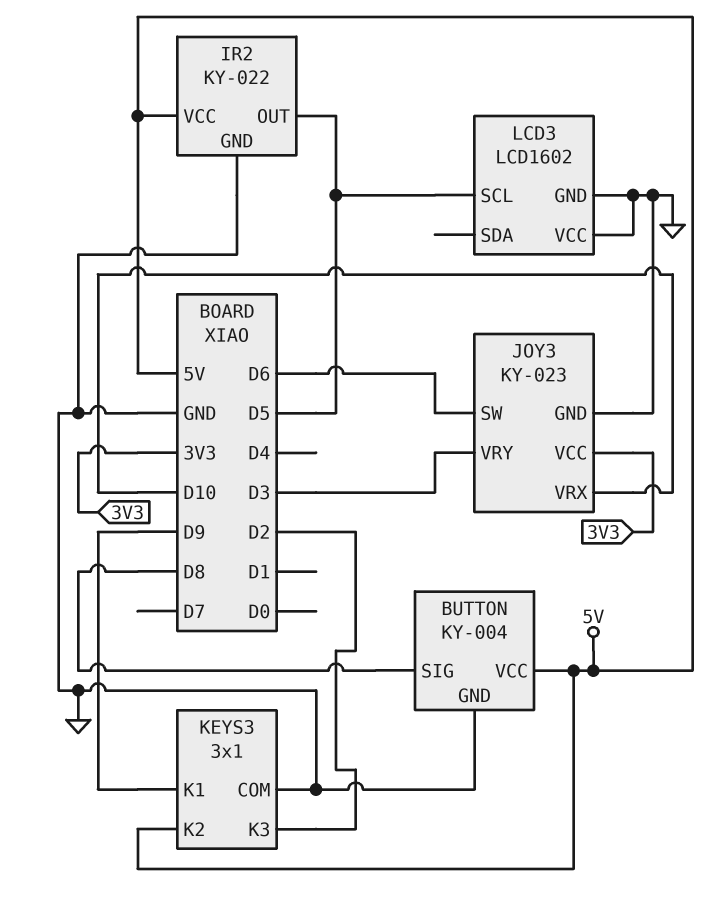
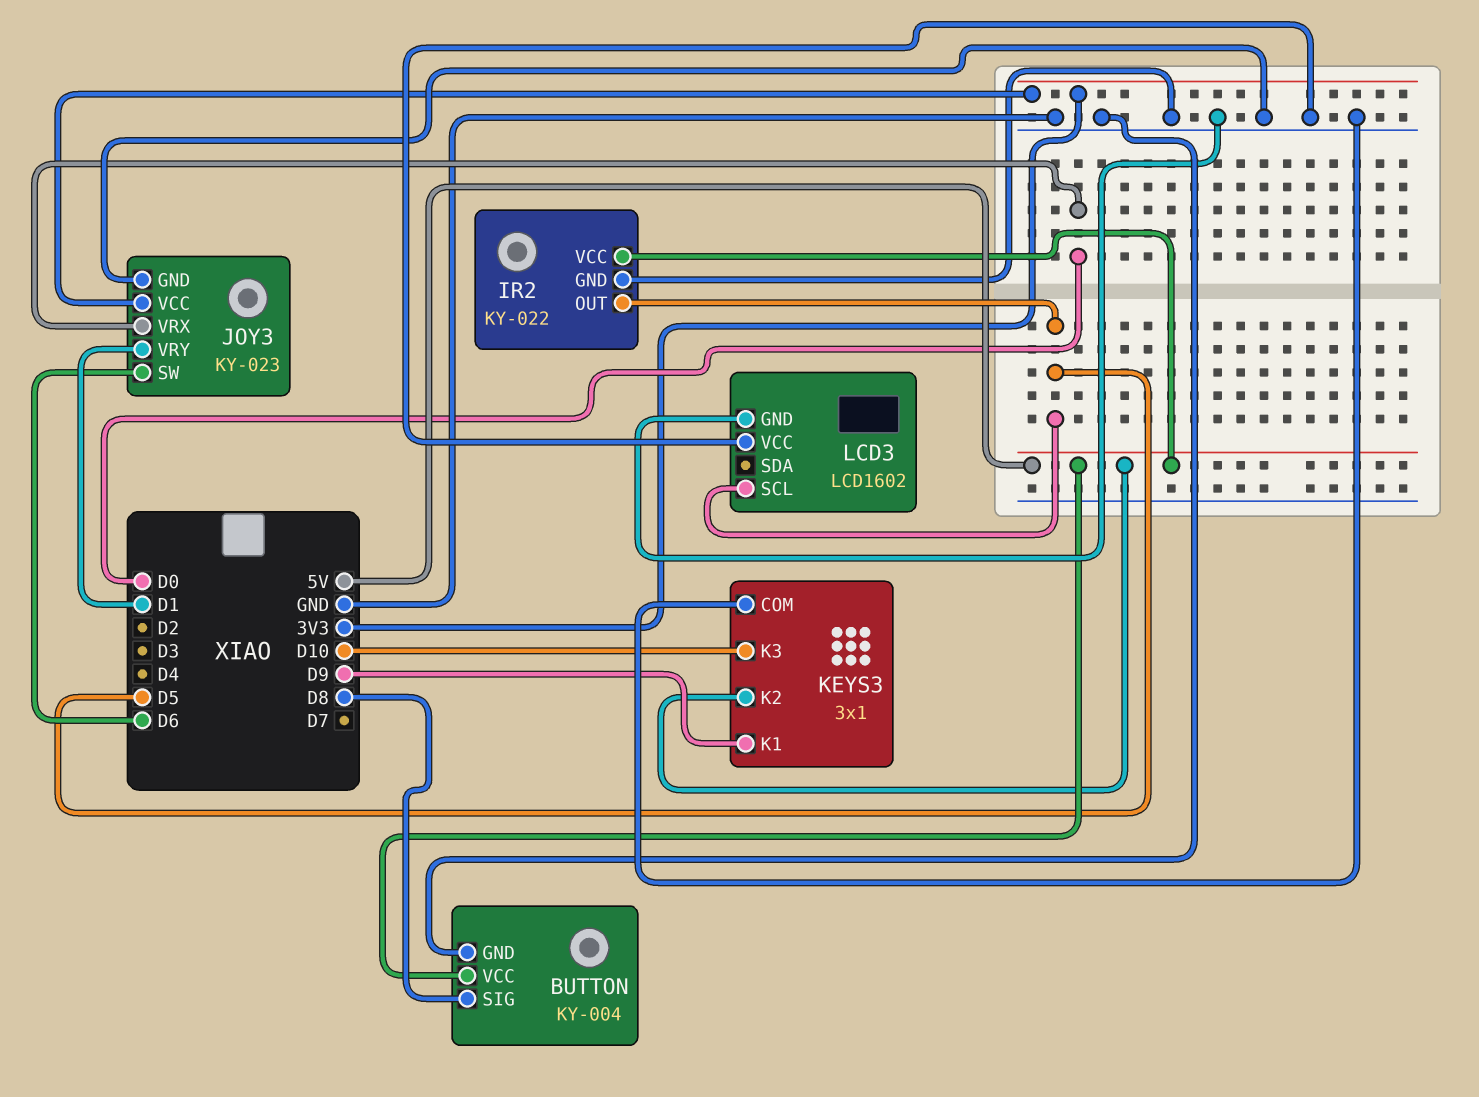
JOY3 pin VRX: D10 -> D0
JOY3 pin VRY: D3 -> D1
KEYS3 pin K3: D2 -> D10

